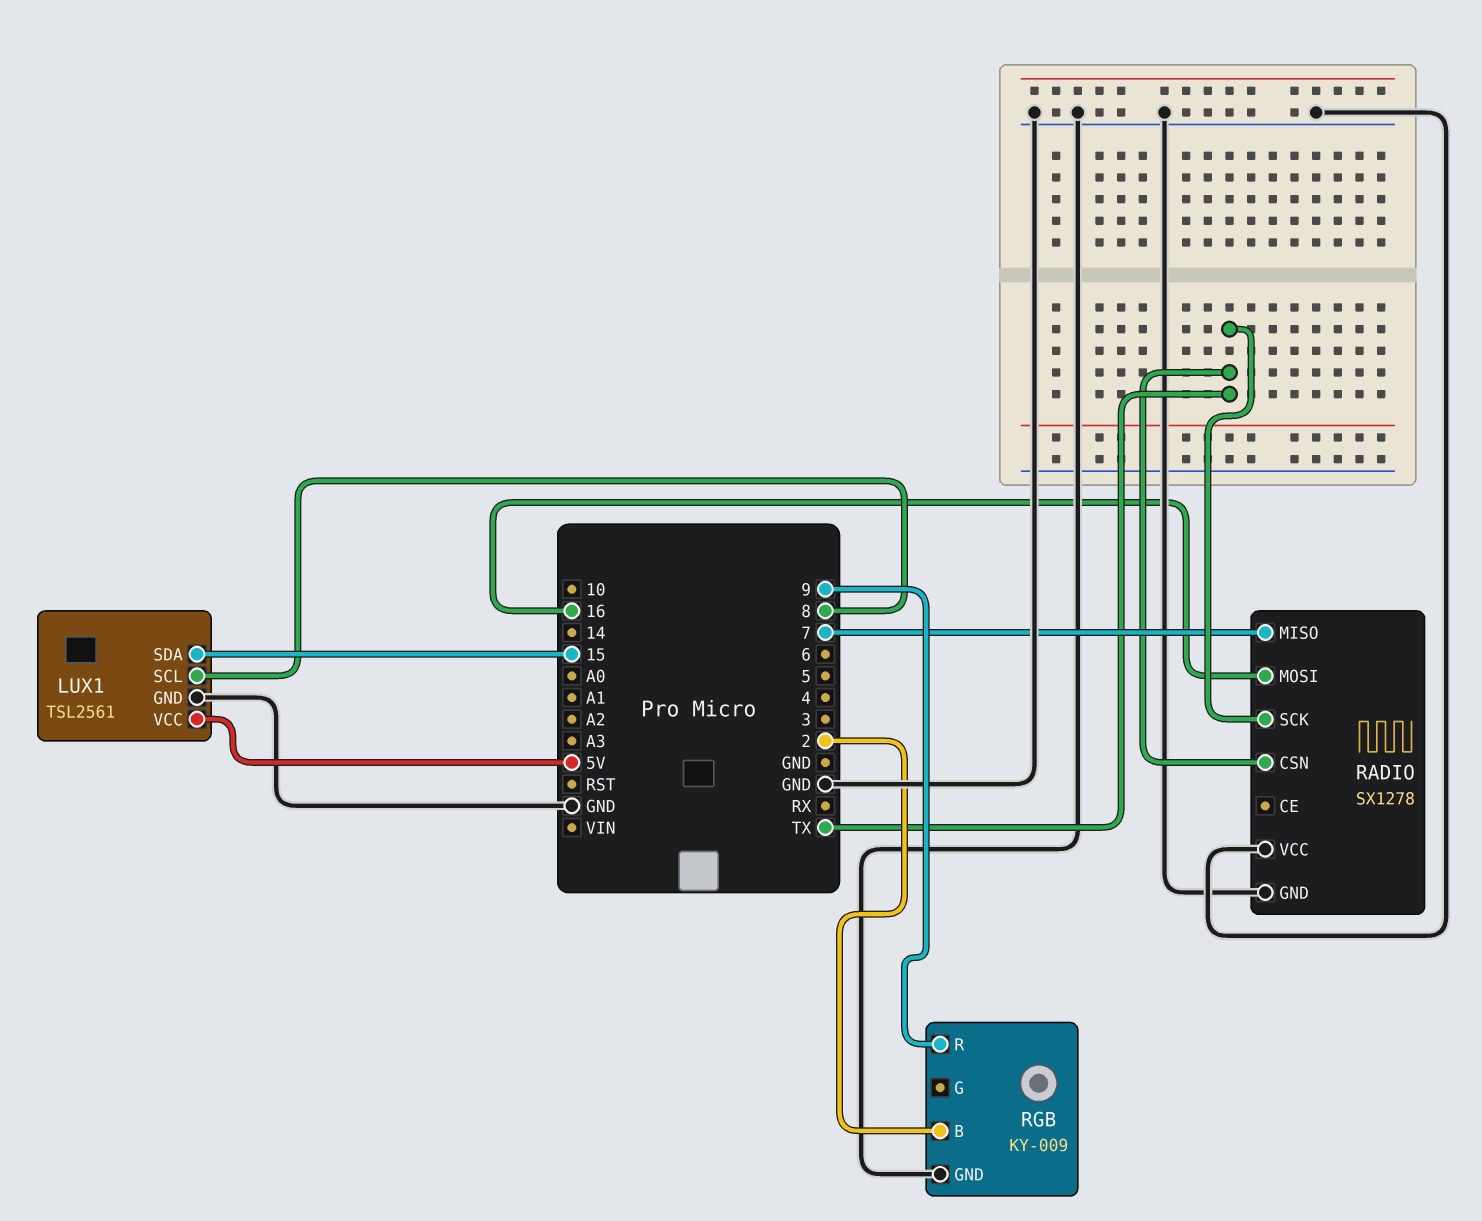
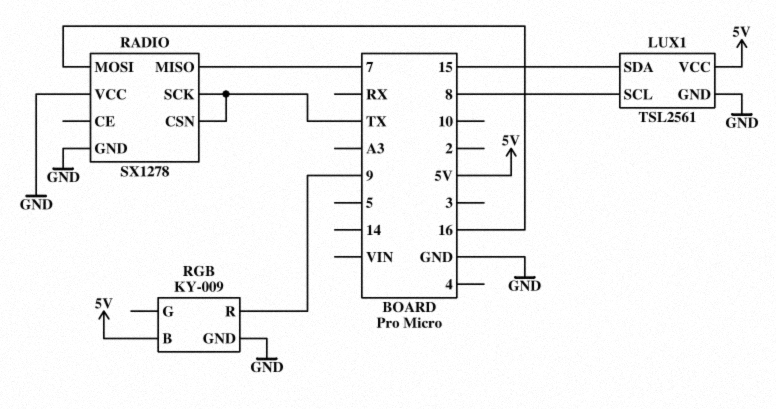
RGB pin B: 2 -> 5V

